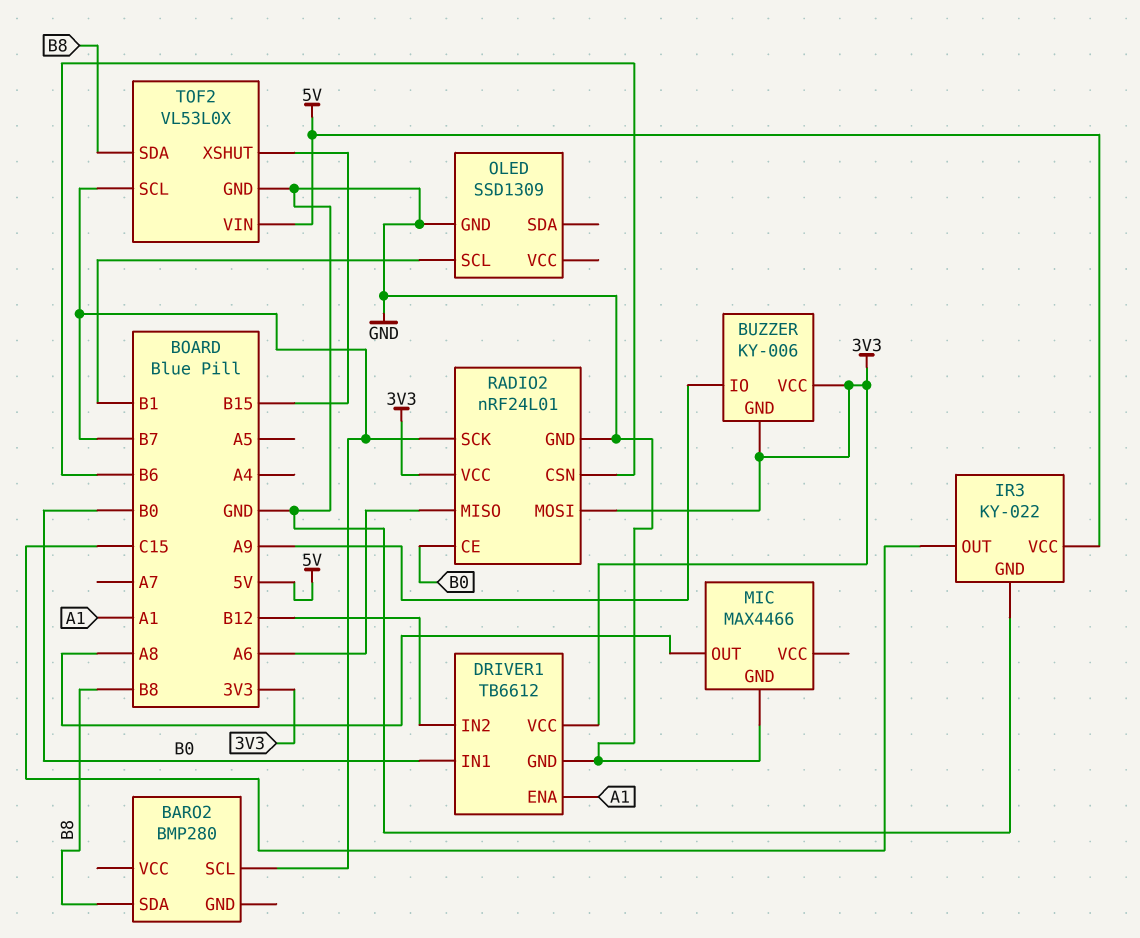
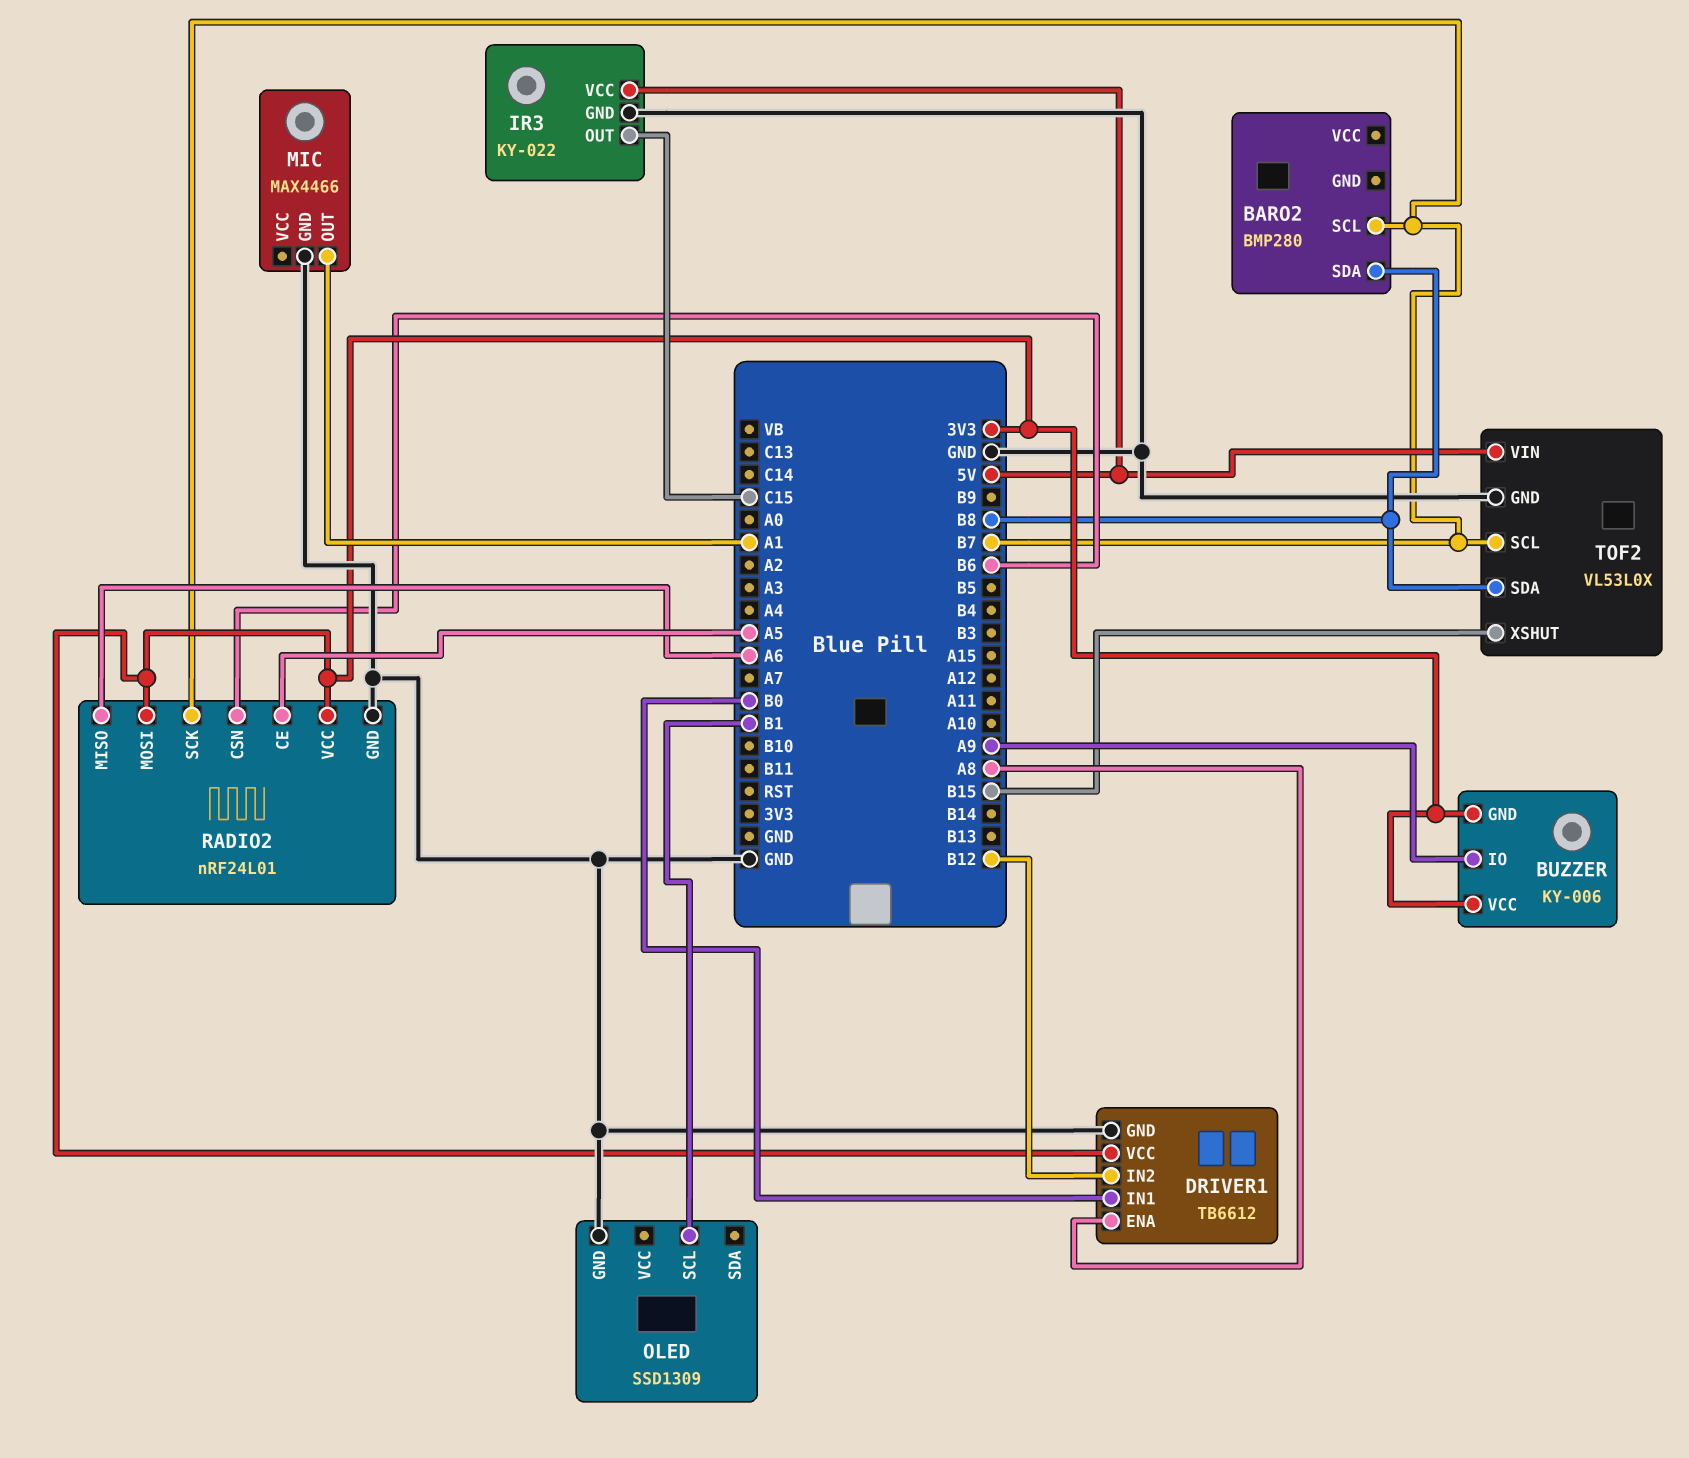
DRIVER1 pin ENA: A1 -> A8
MIC pin OUT: A8 -> A1
RADIO2 pin CE: B0 -> A5

